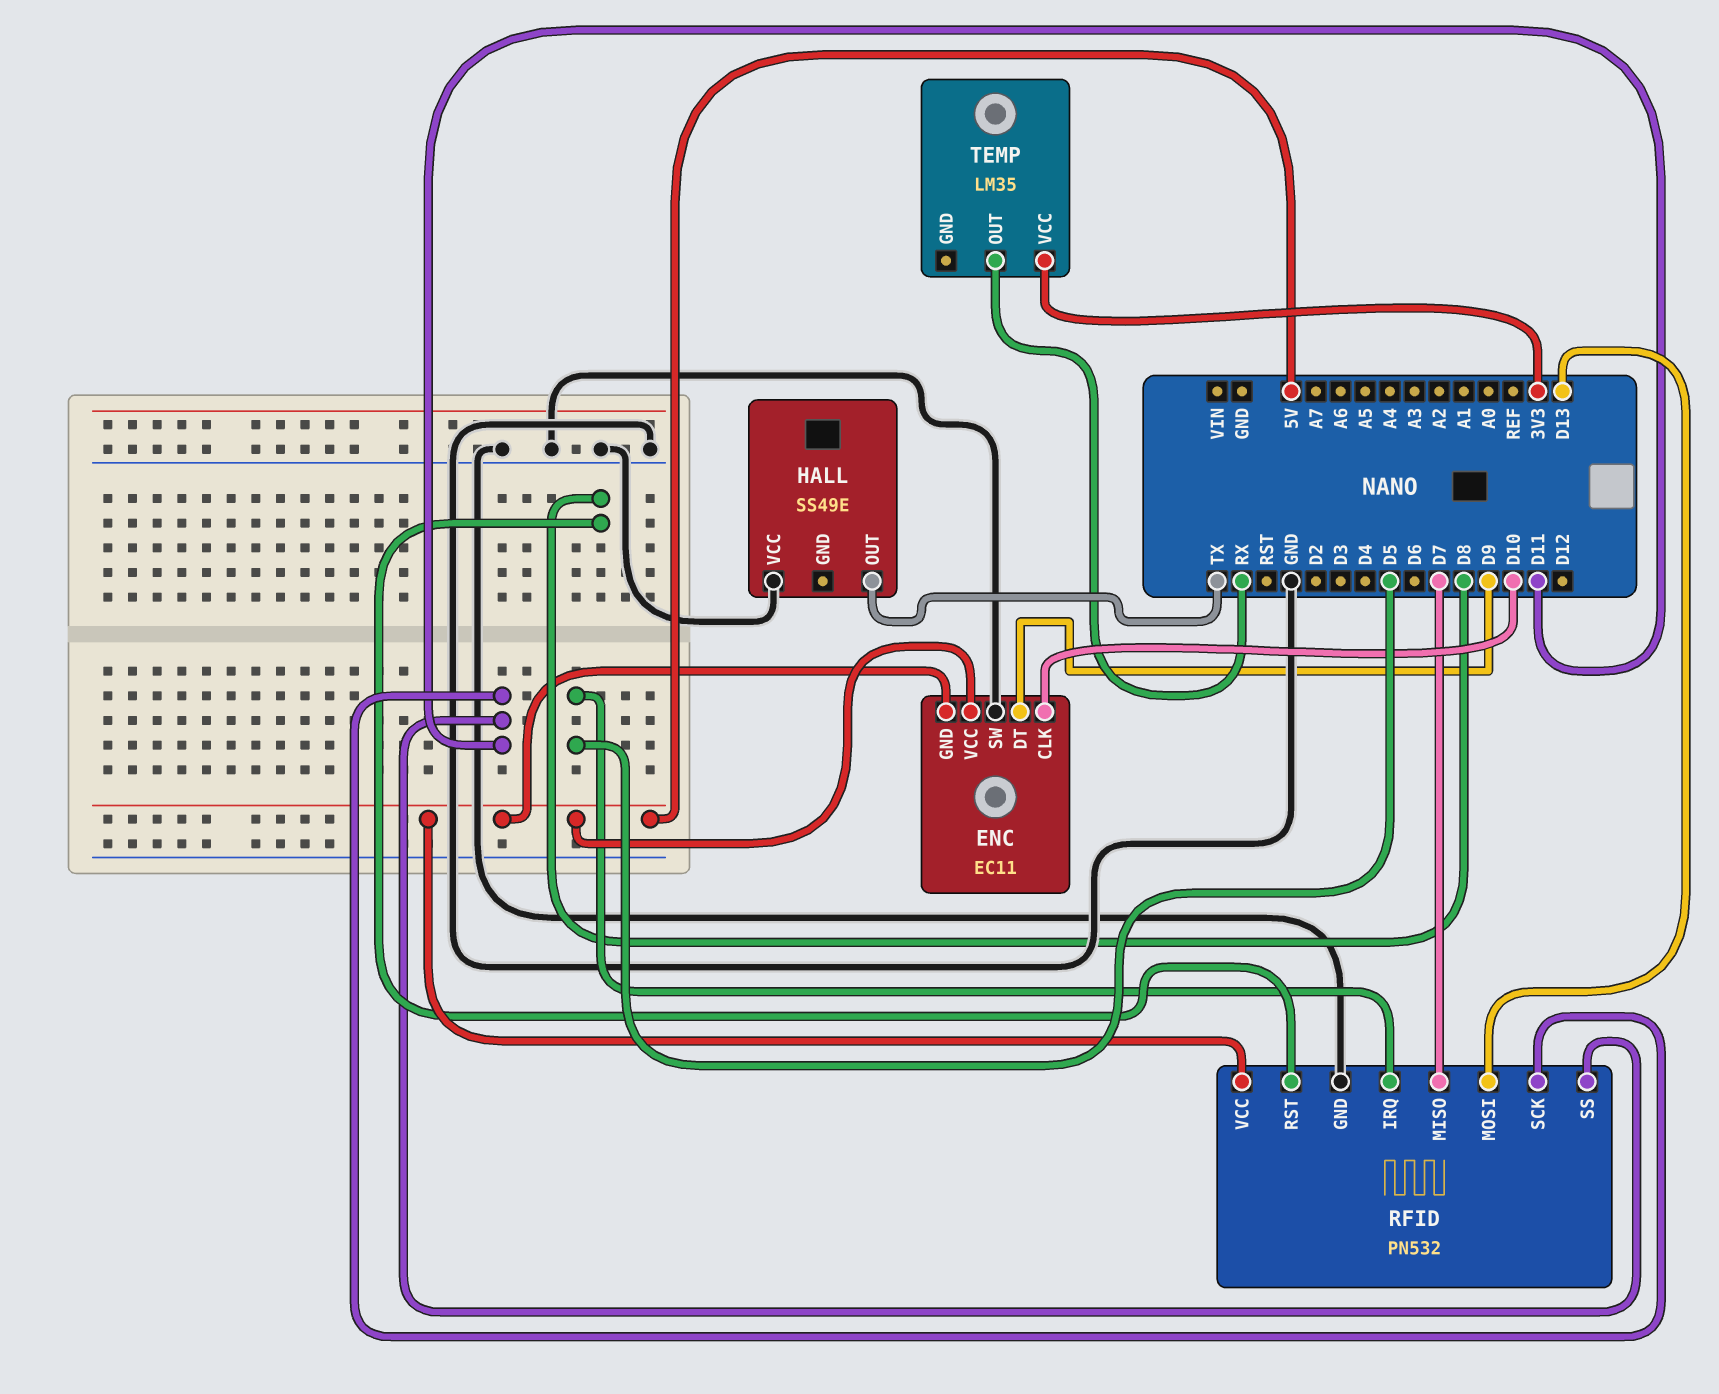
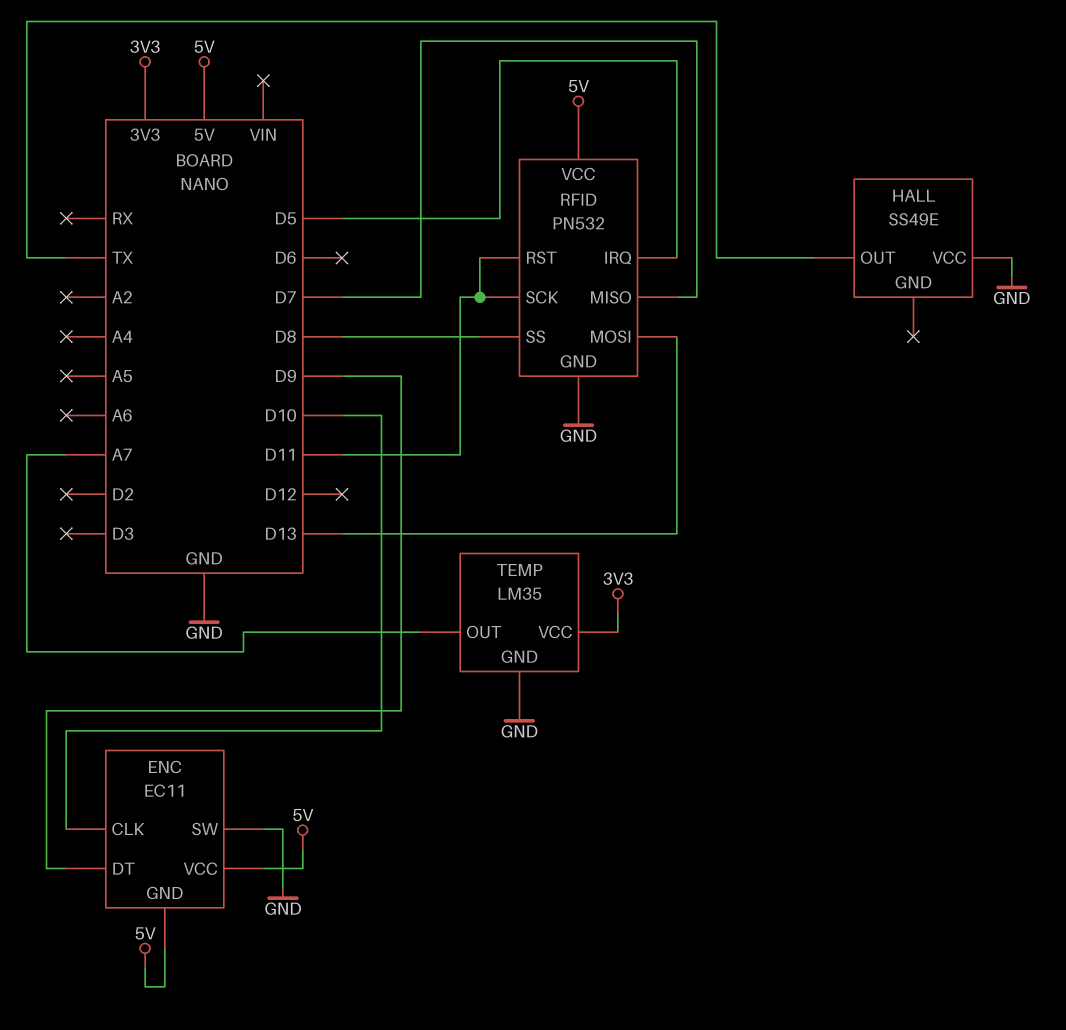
RFID pin RST: D8 -> D11
RFID pin SS: D11 -> D8
TEMP pin GND: none -> GND
TEMP pin OUT: RX -> A7

